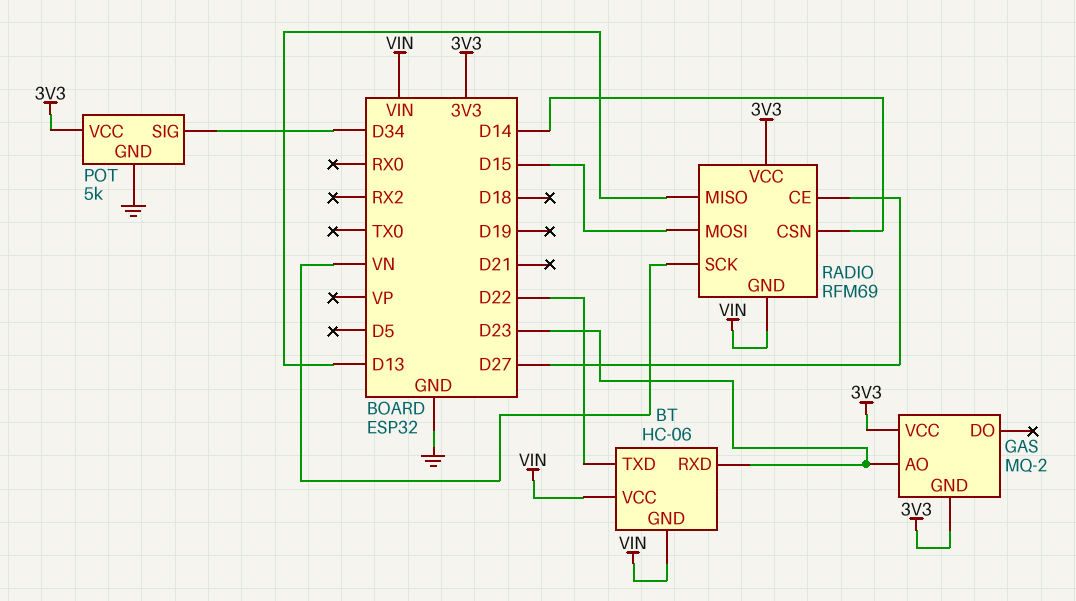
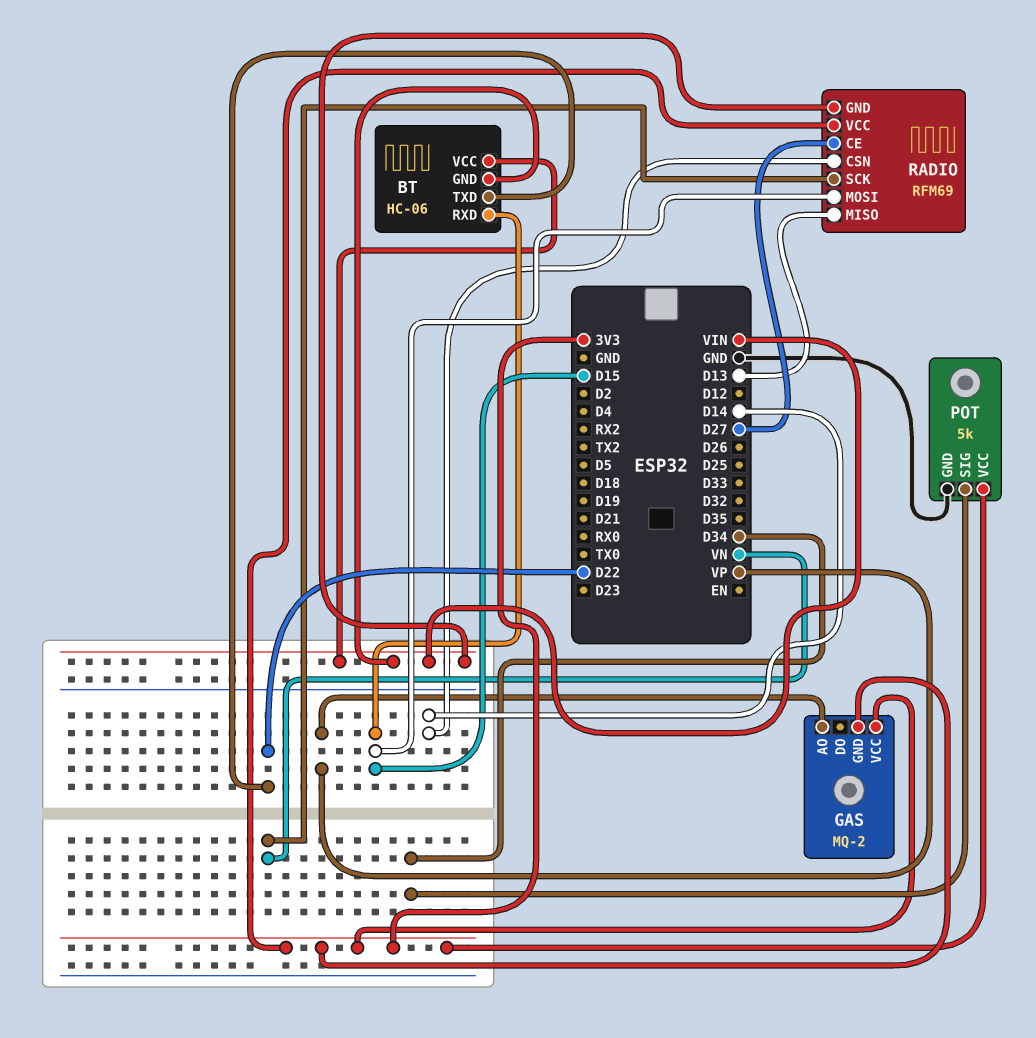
BT pin RXD: D23 -> D15
GAS pin AO: D23 -> VP

